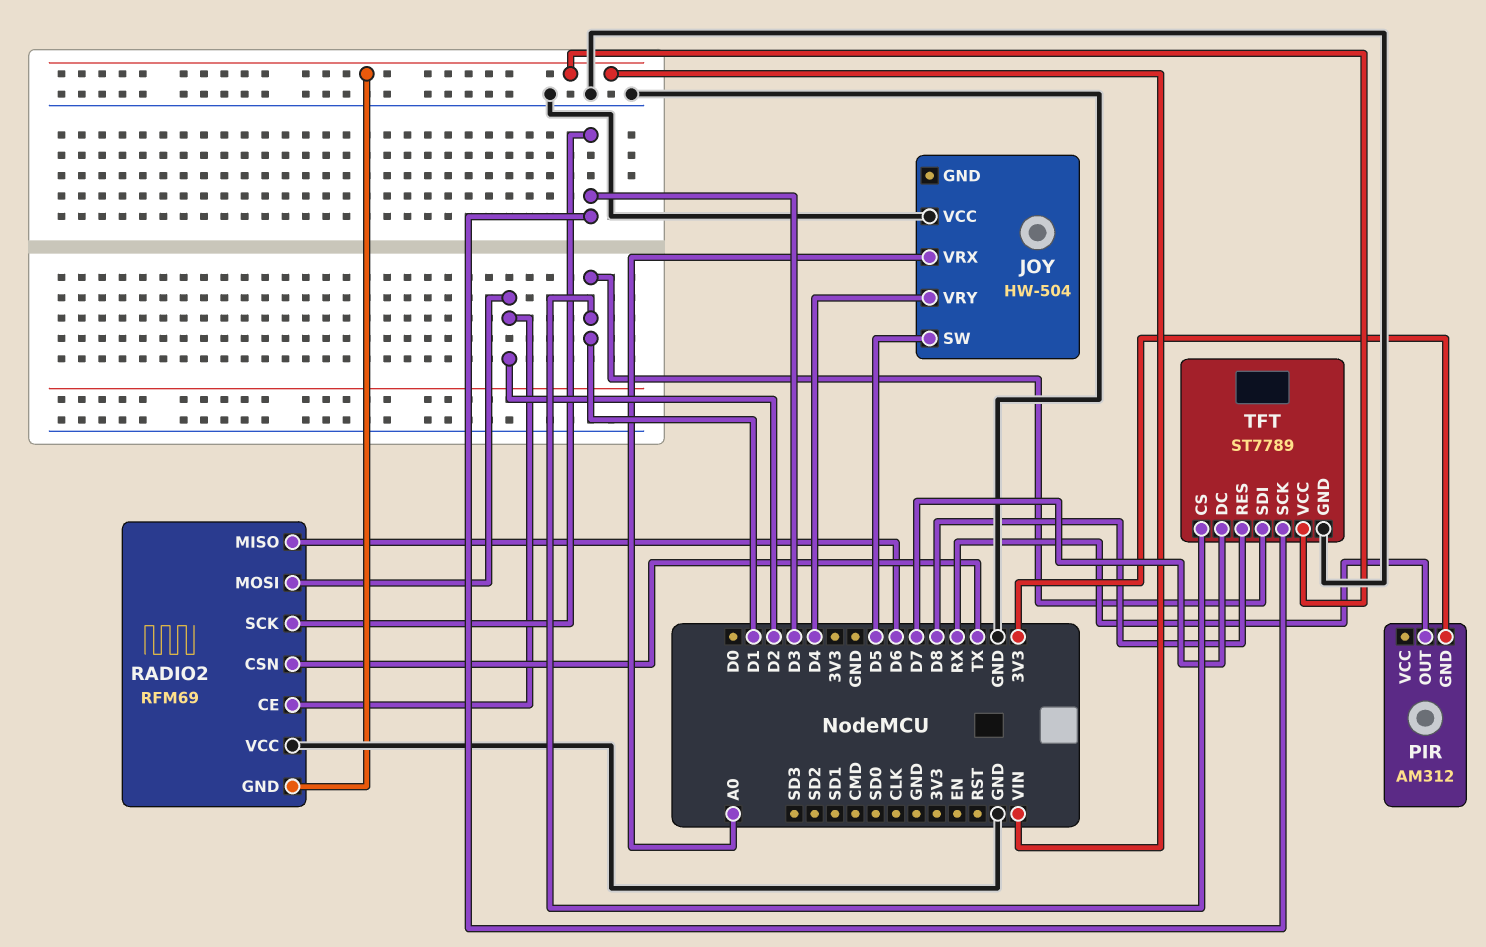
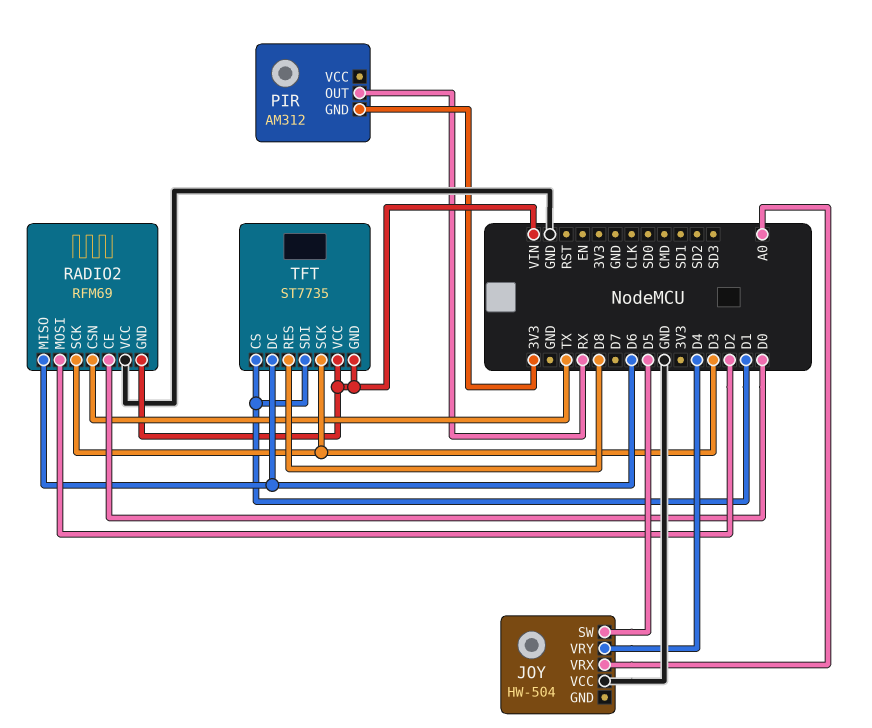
RADIO2 pin CE: D2 -> D0
TFT: ST7789 -> ST7735
TFT pin DC: D7 -> D6
TFT pin GND: GND -> VIN

